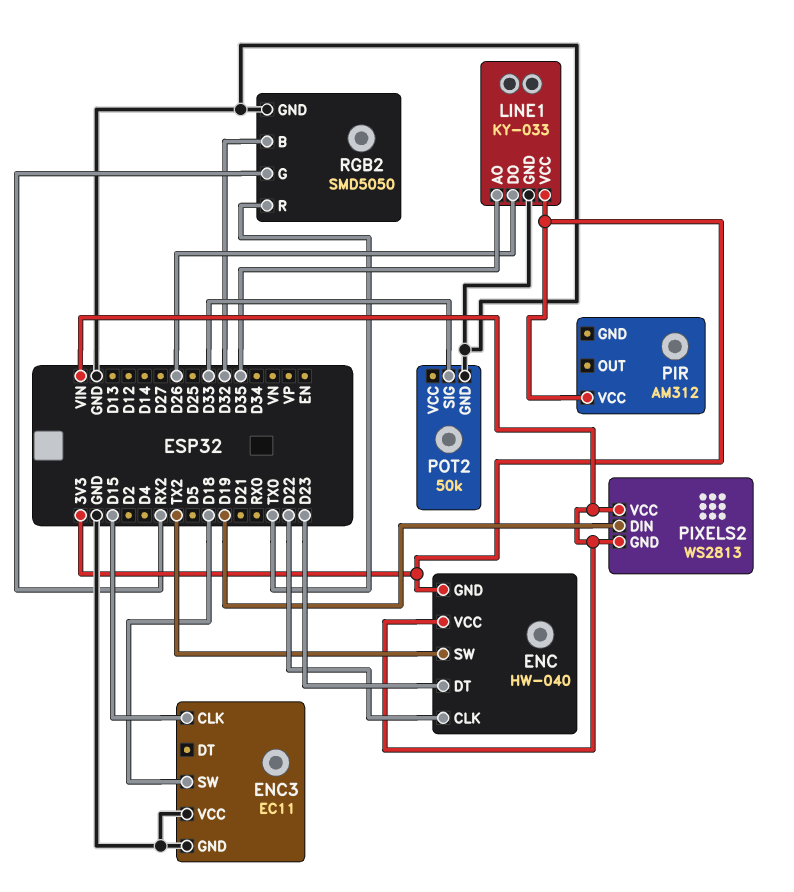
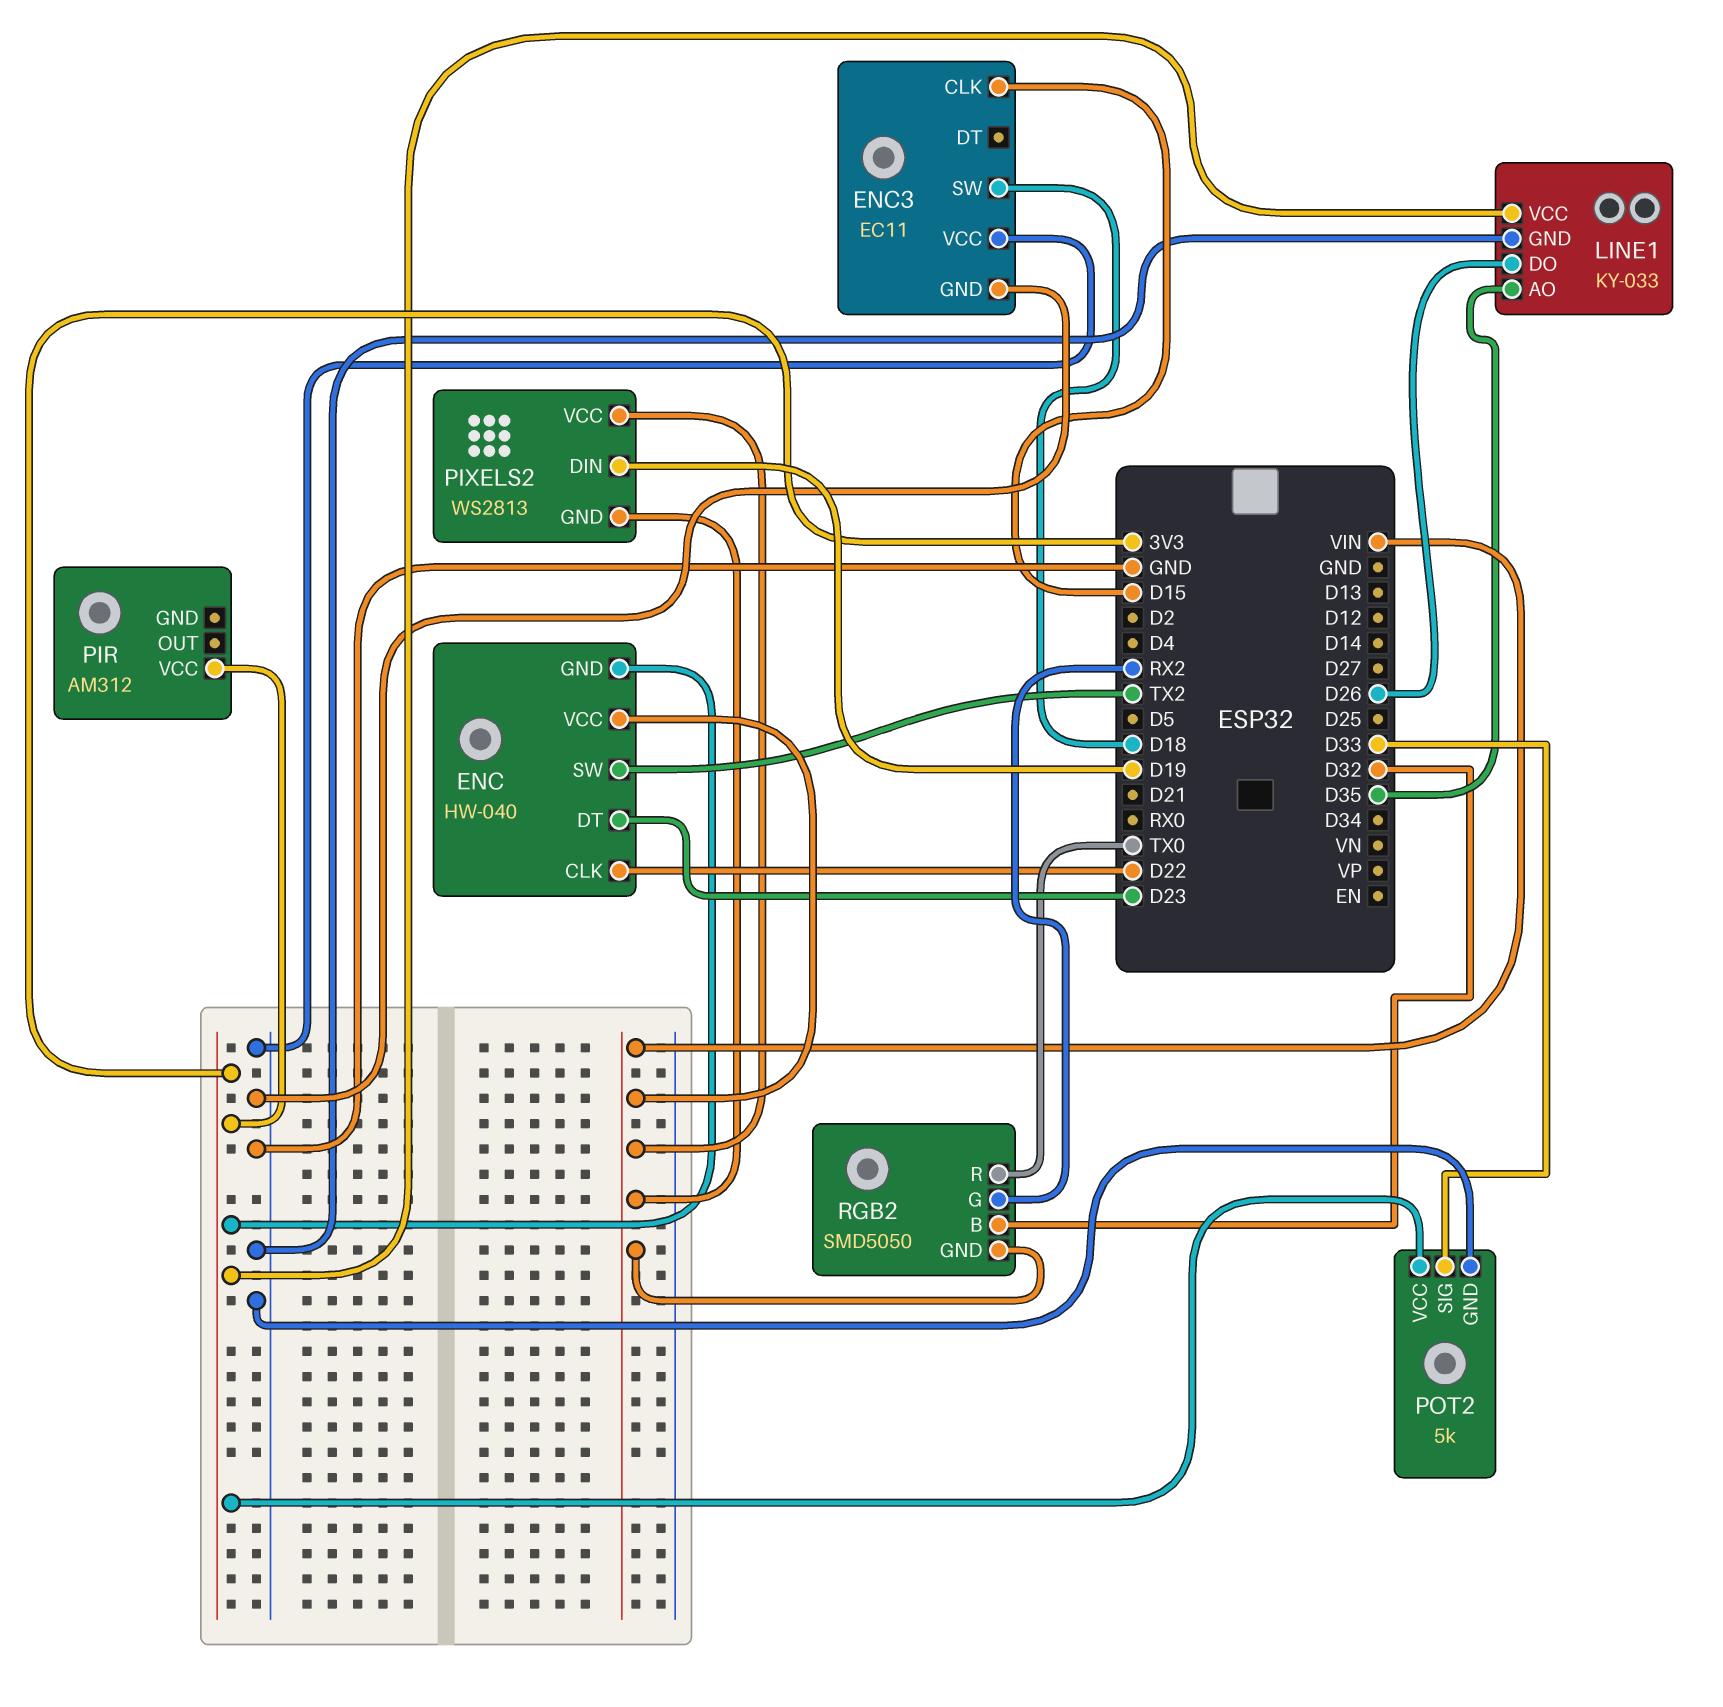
POT2: 50k -> 5k
POT2 pin VCC: none -> 3V3
RGB2 pin GND: GND -> VIN

